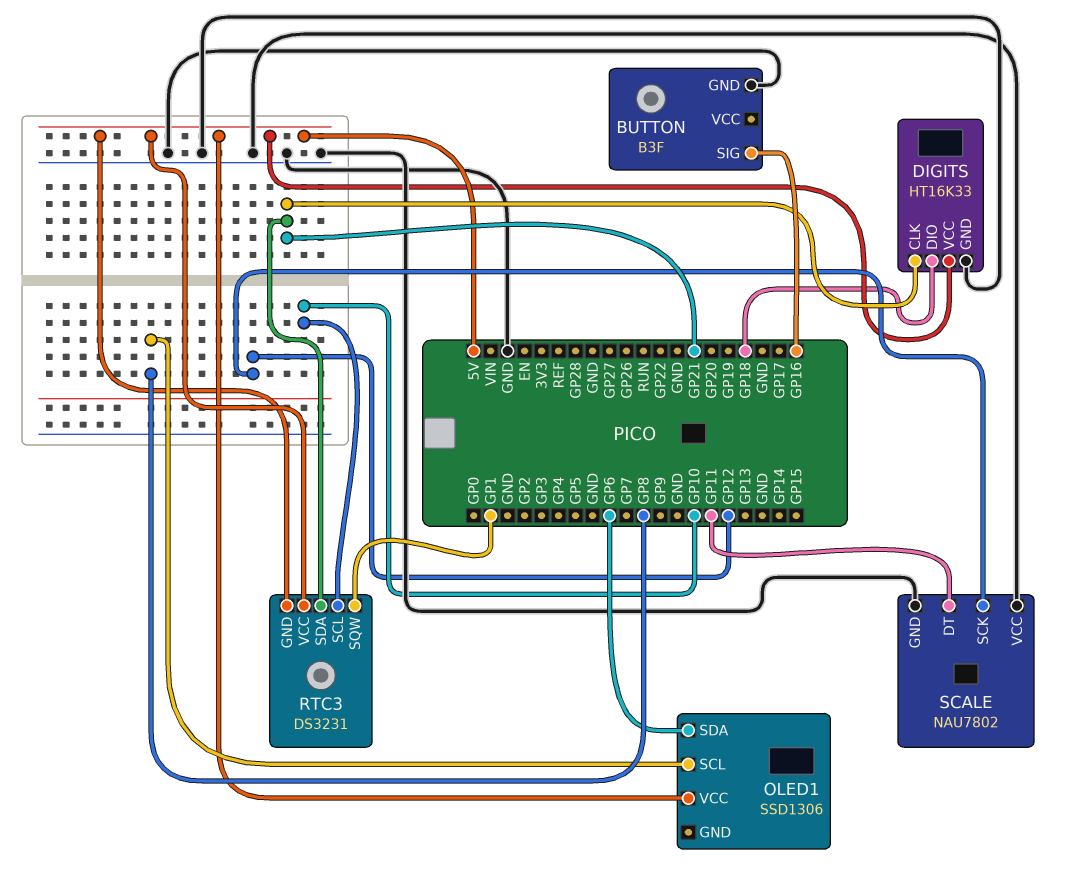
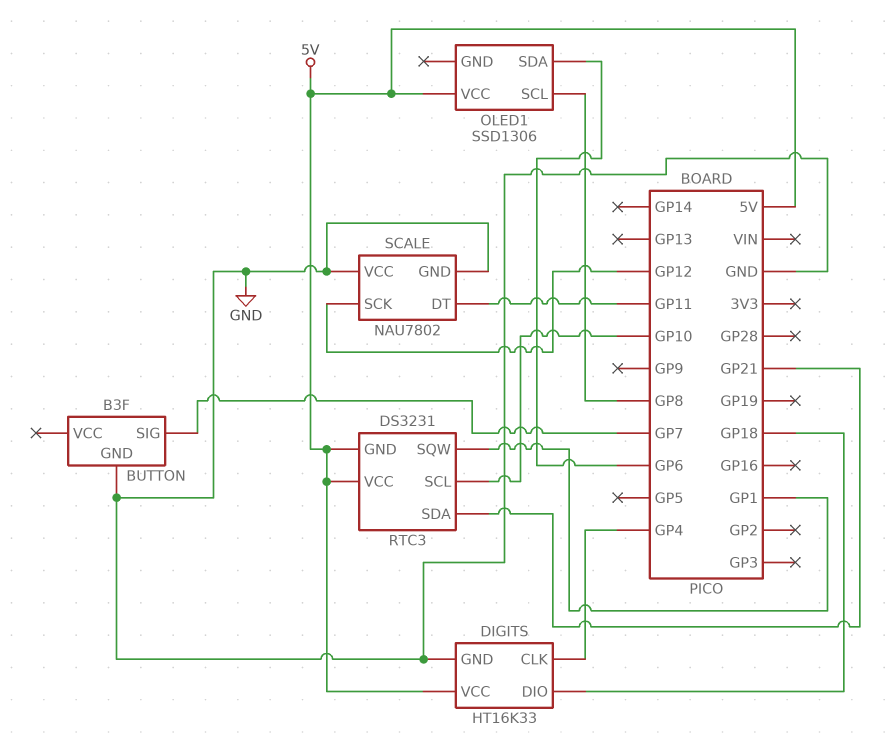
BUTTON pin SIG: GP16 -> GP7
DIGITS pin CLK: GP21 -> GP4

